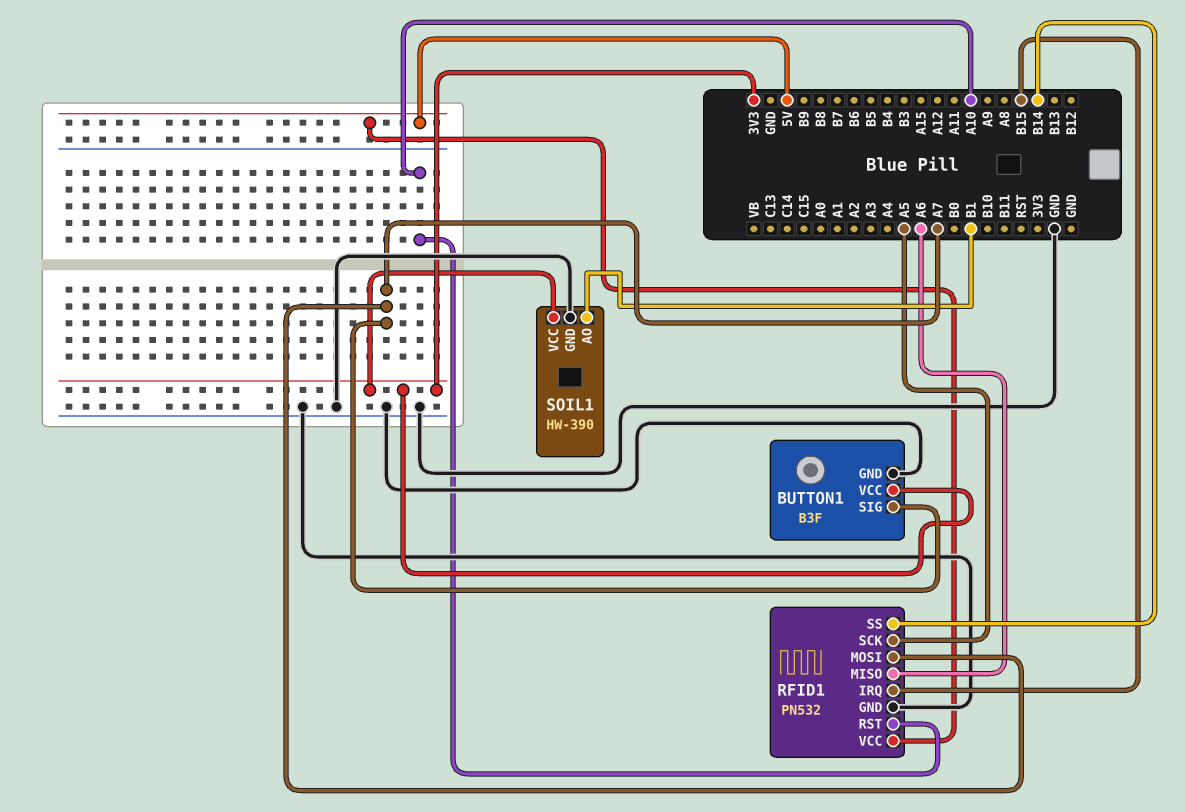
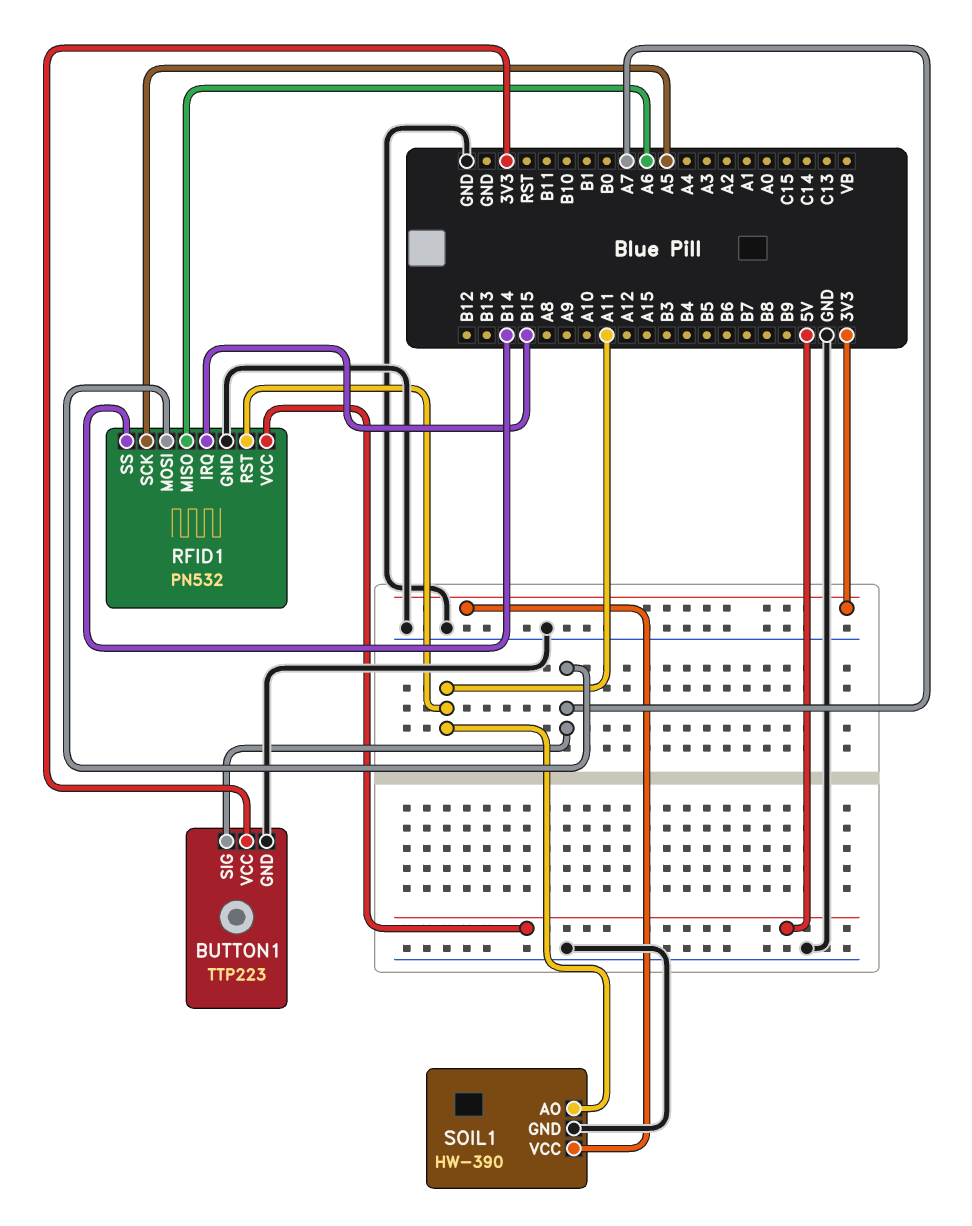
BUTTON1: B3F -> TTP223
RFID1 pin RST: A10 -> A11
SOIL1 pin AO: B1 -> A11

